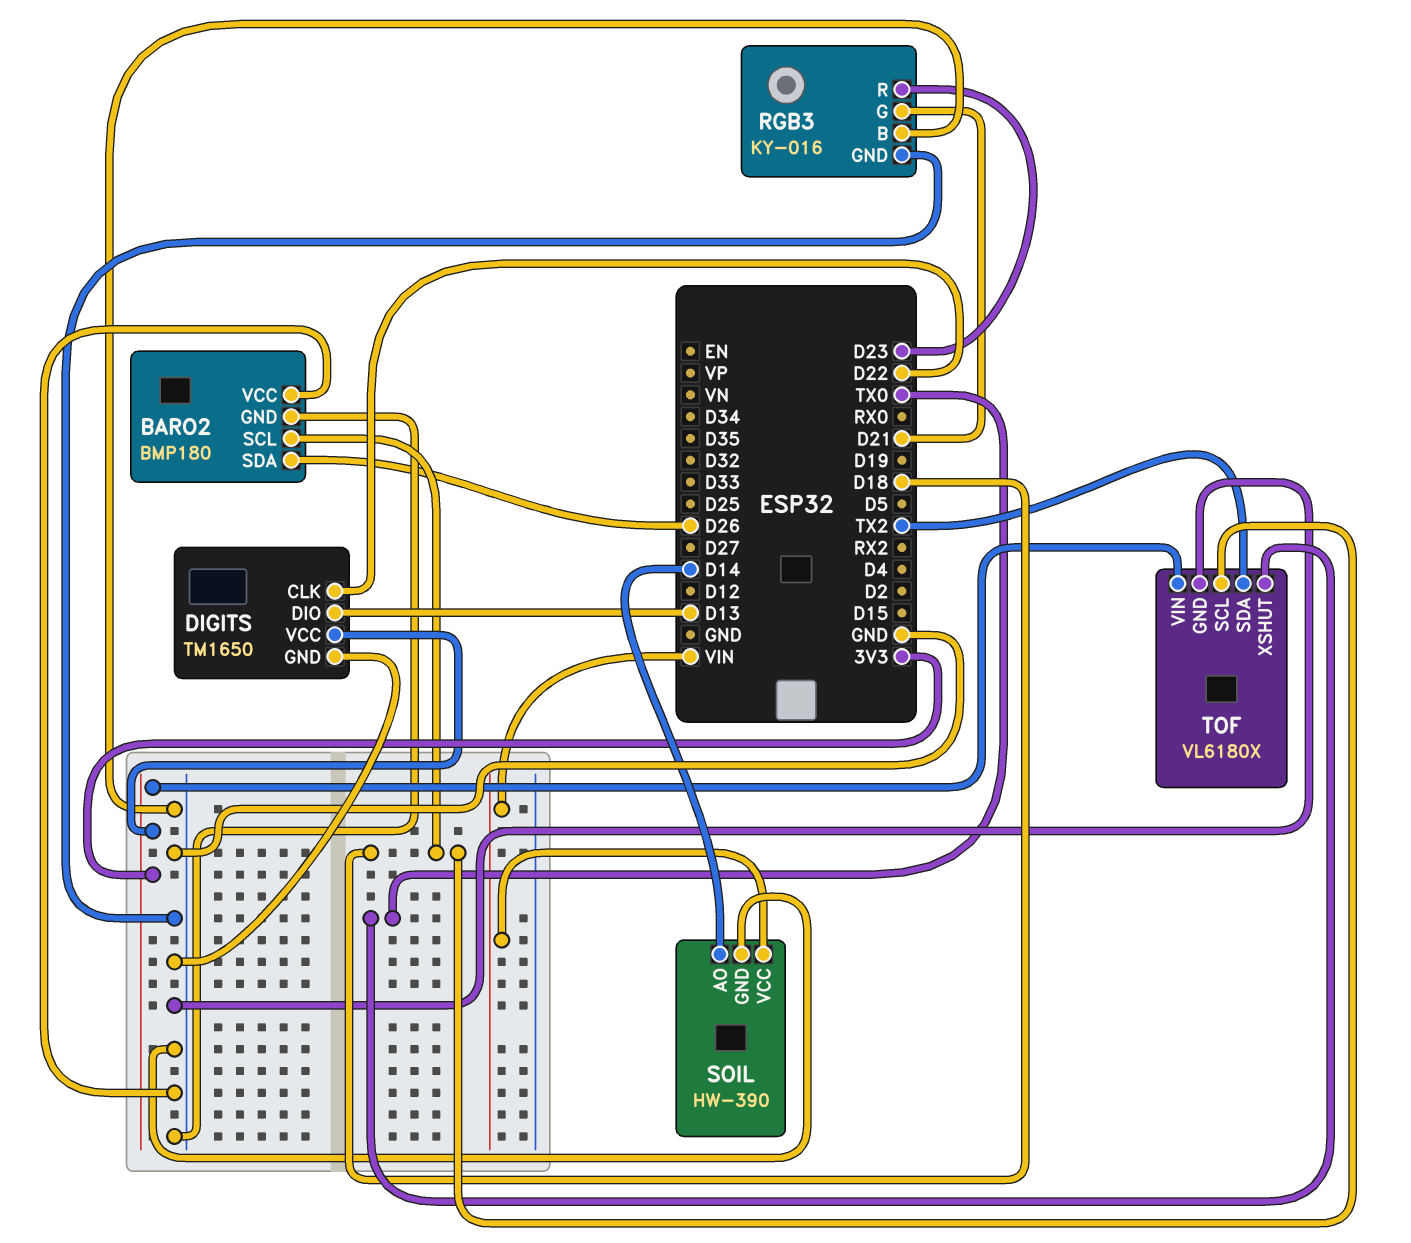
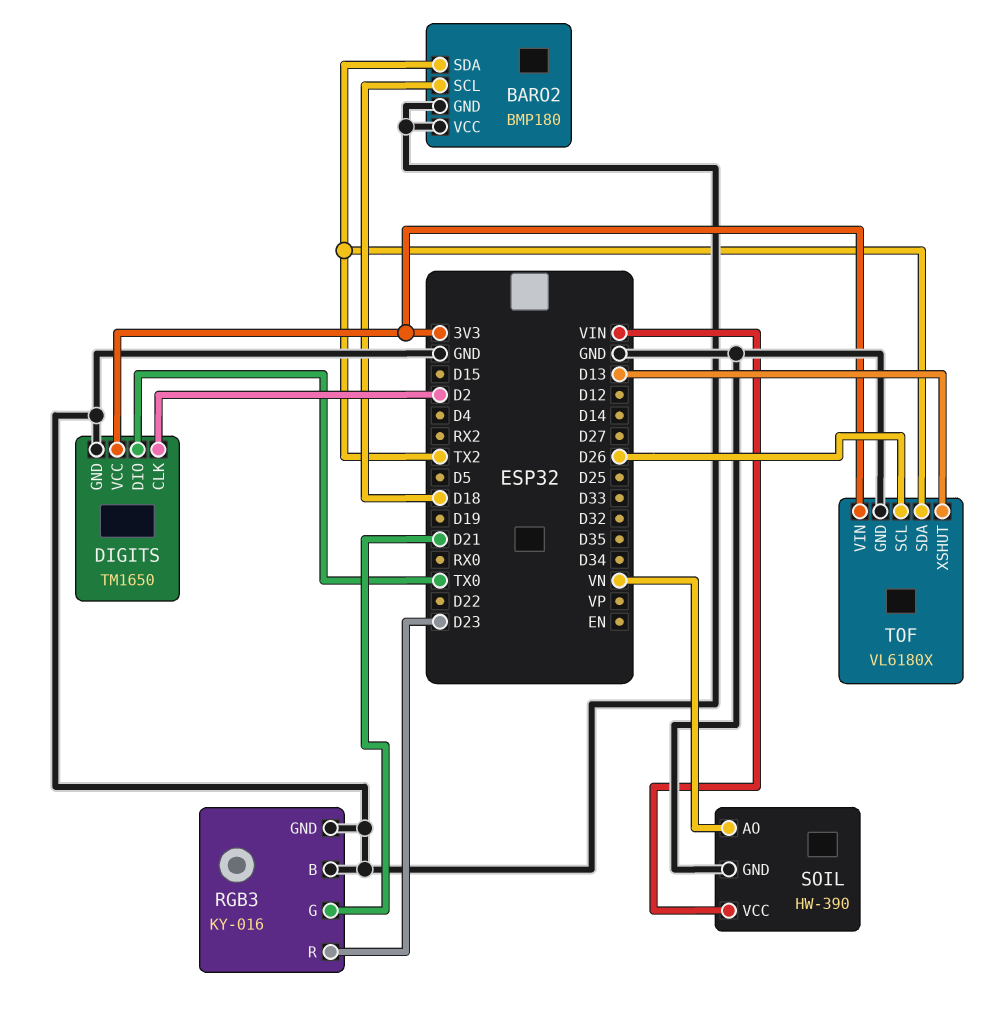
BARO2 pin SDA: D26 -> TX2
DIGITS pin CLK: D22 -> D2
DIGITS pin DIO: D13 -> TX0
SOIL pin AO: D14 -> VN
TOF pin SCL: D18 -> D26
TOF pin XSHUT: TX0 -> D13

